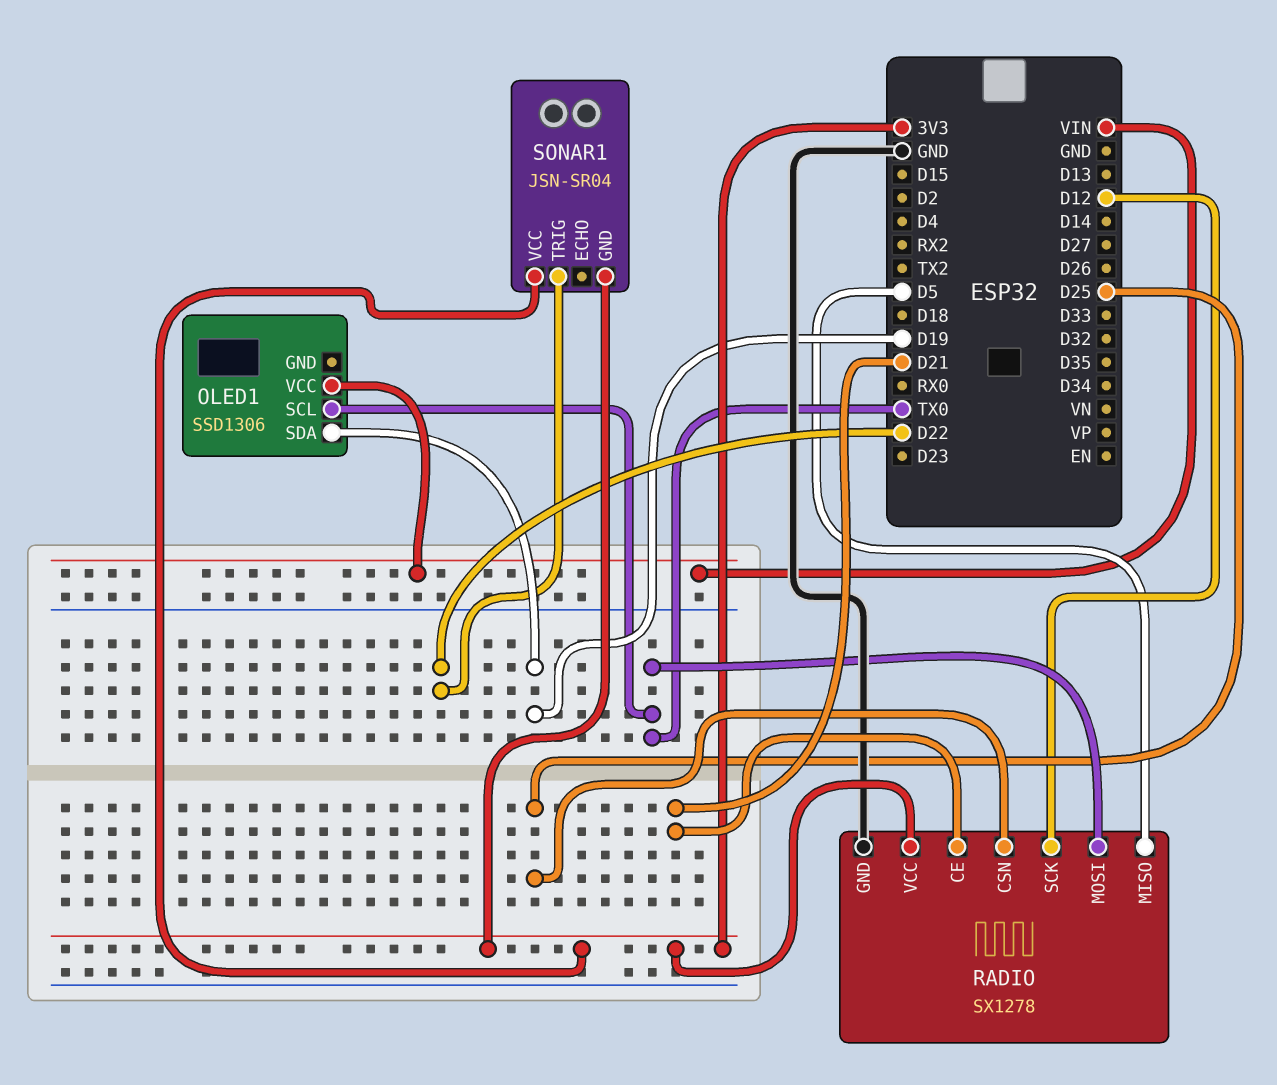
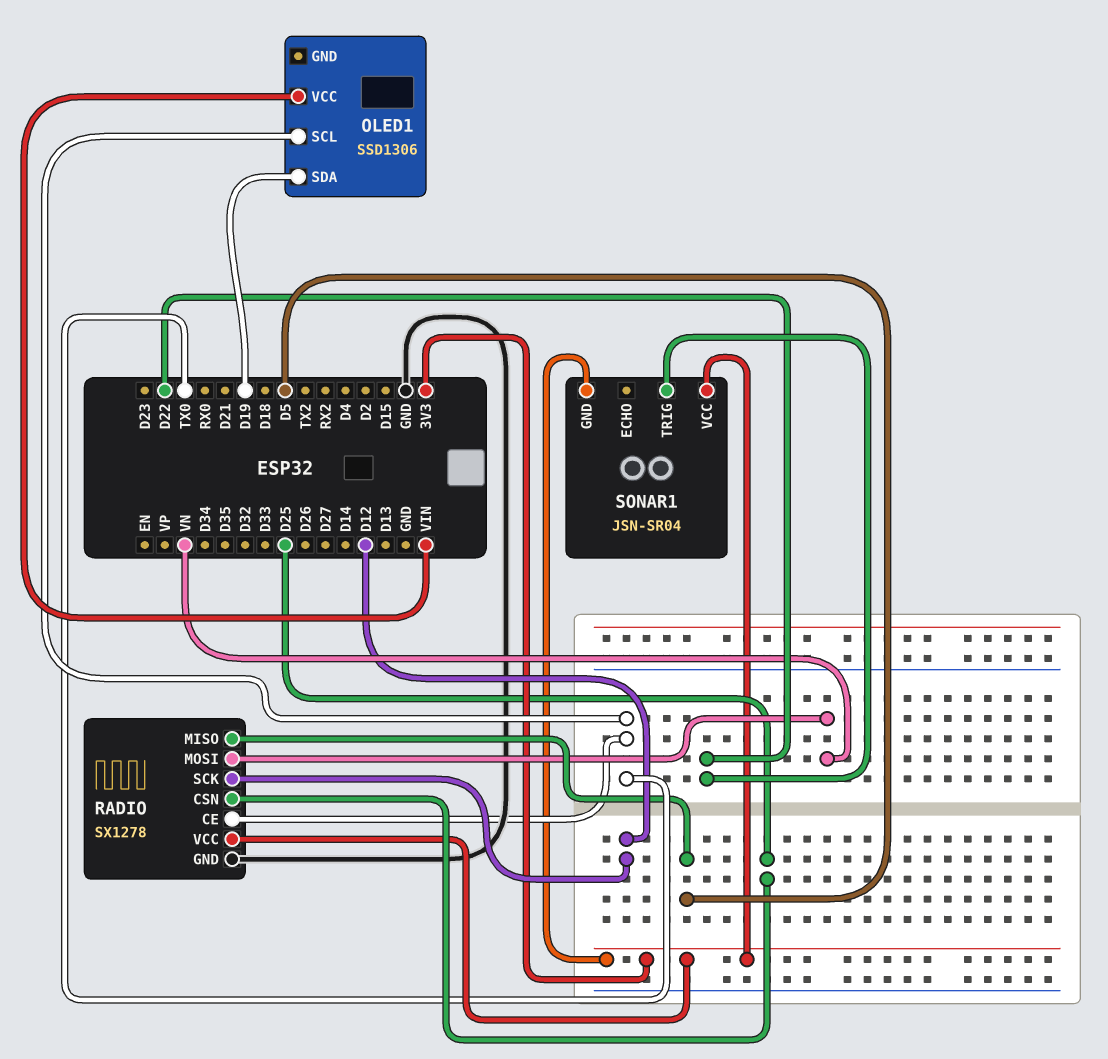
RADIO pin CE: D21 -> TX0
RADIO pin MOSI: TX0 -> VN

